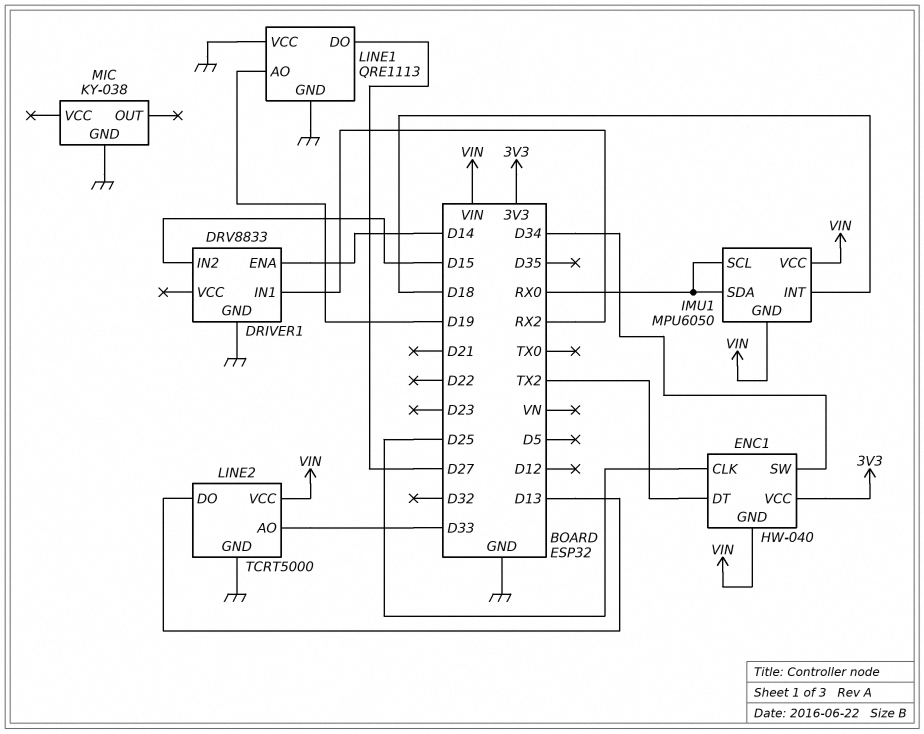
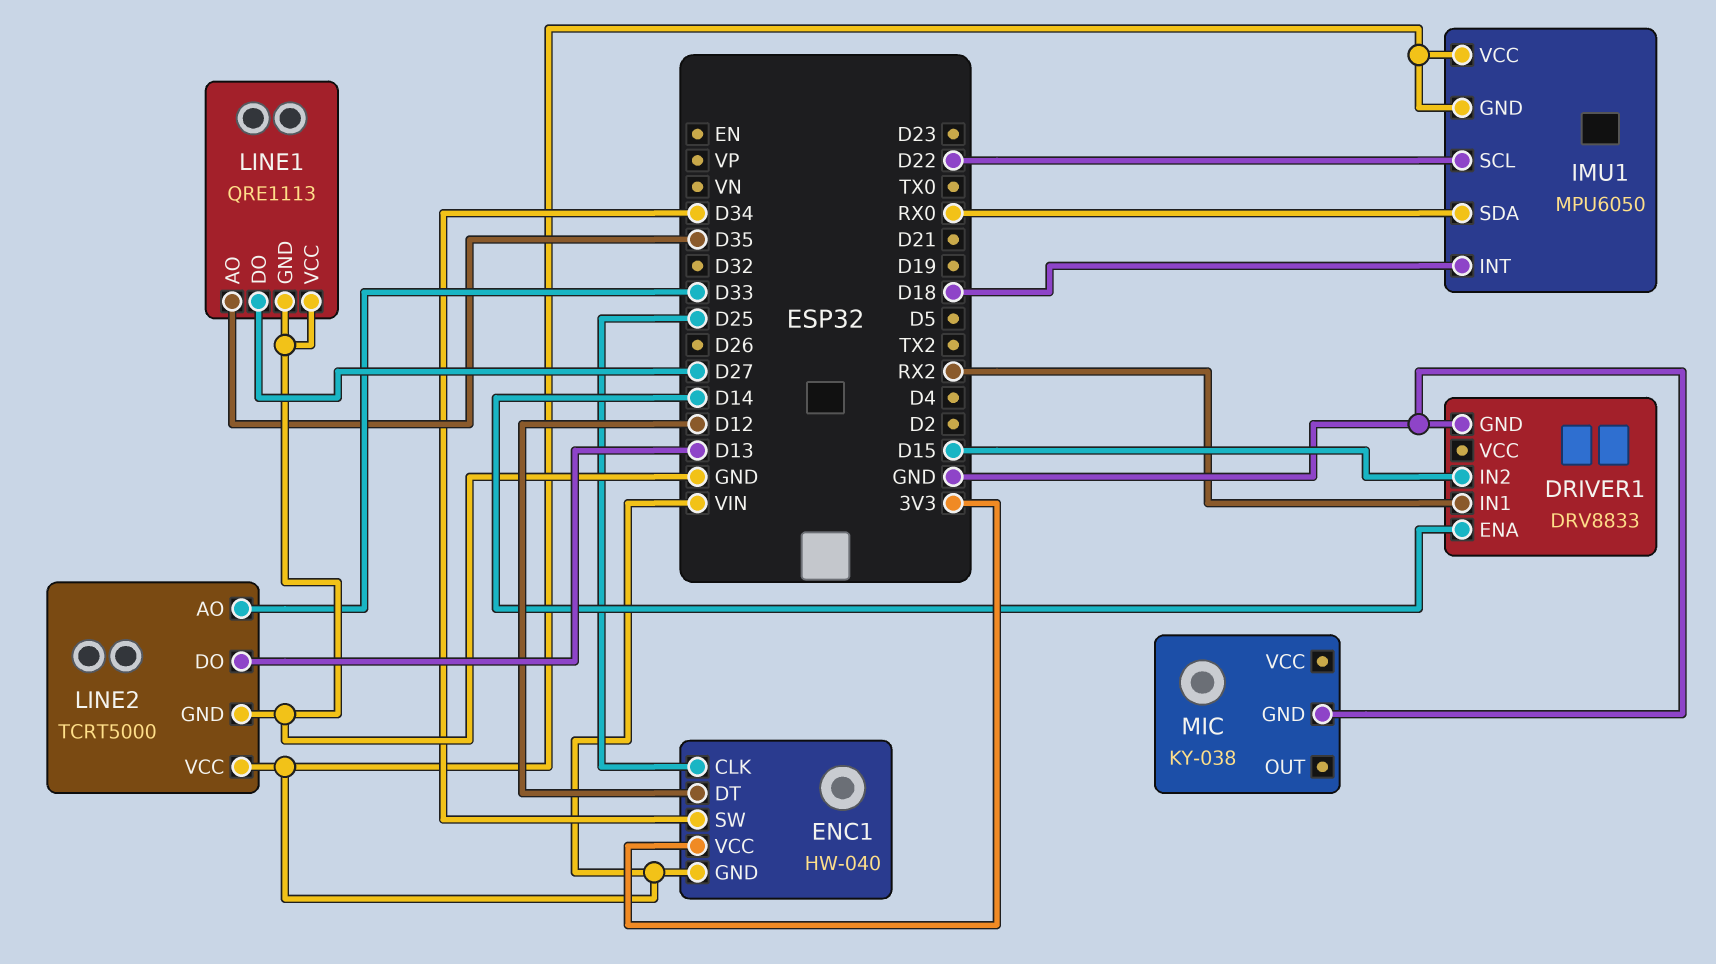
ENC1 pin DT: TX2 -> D12
IMU1 pin SCL: RX0 -> D22
LINE1 pin AO: D19 -> D35

